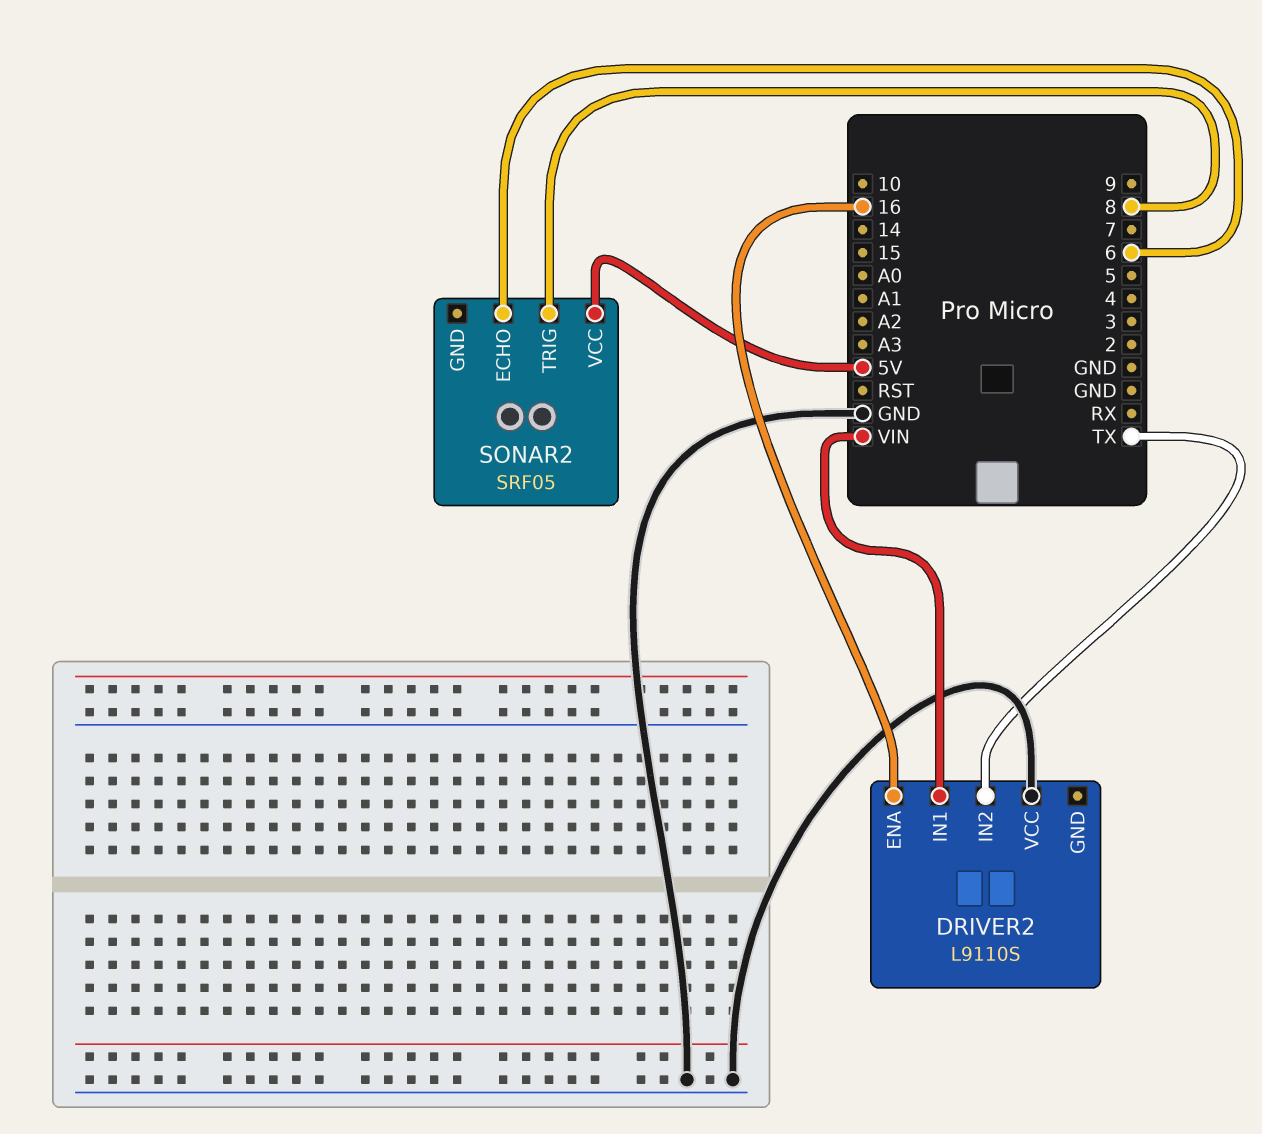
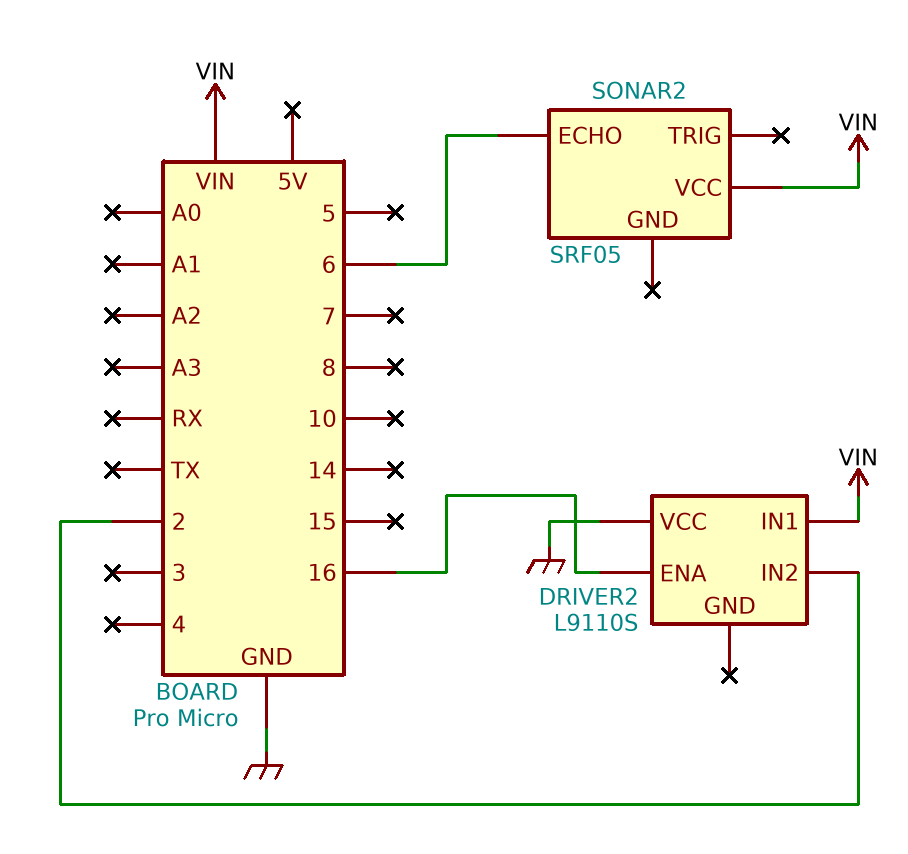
DRIVER2 pin IN2: TX -> 2
SONAR2 pin TRIG: 8 -> none
SONAR2 pin VCC: 5V -> VIN

